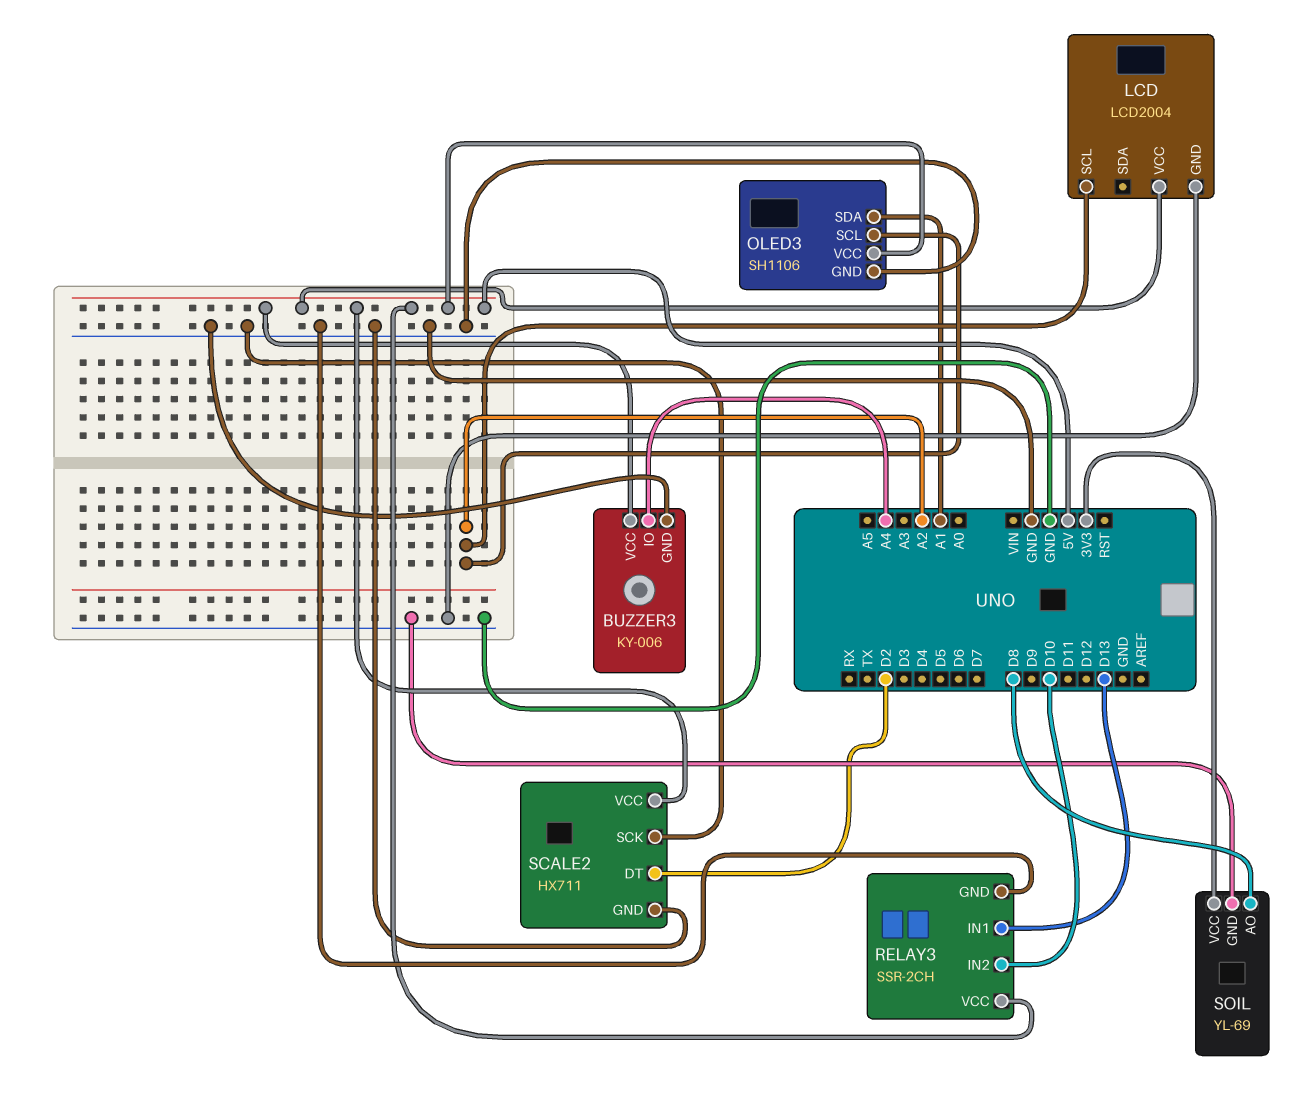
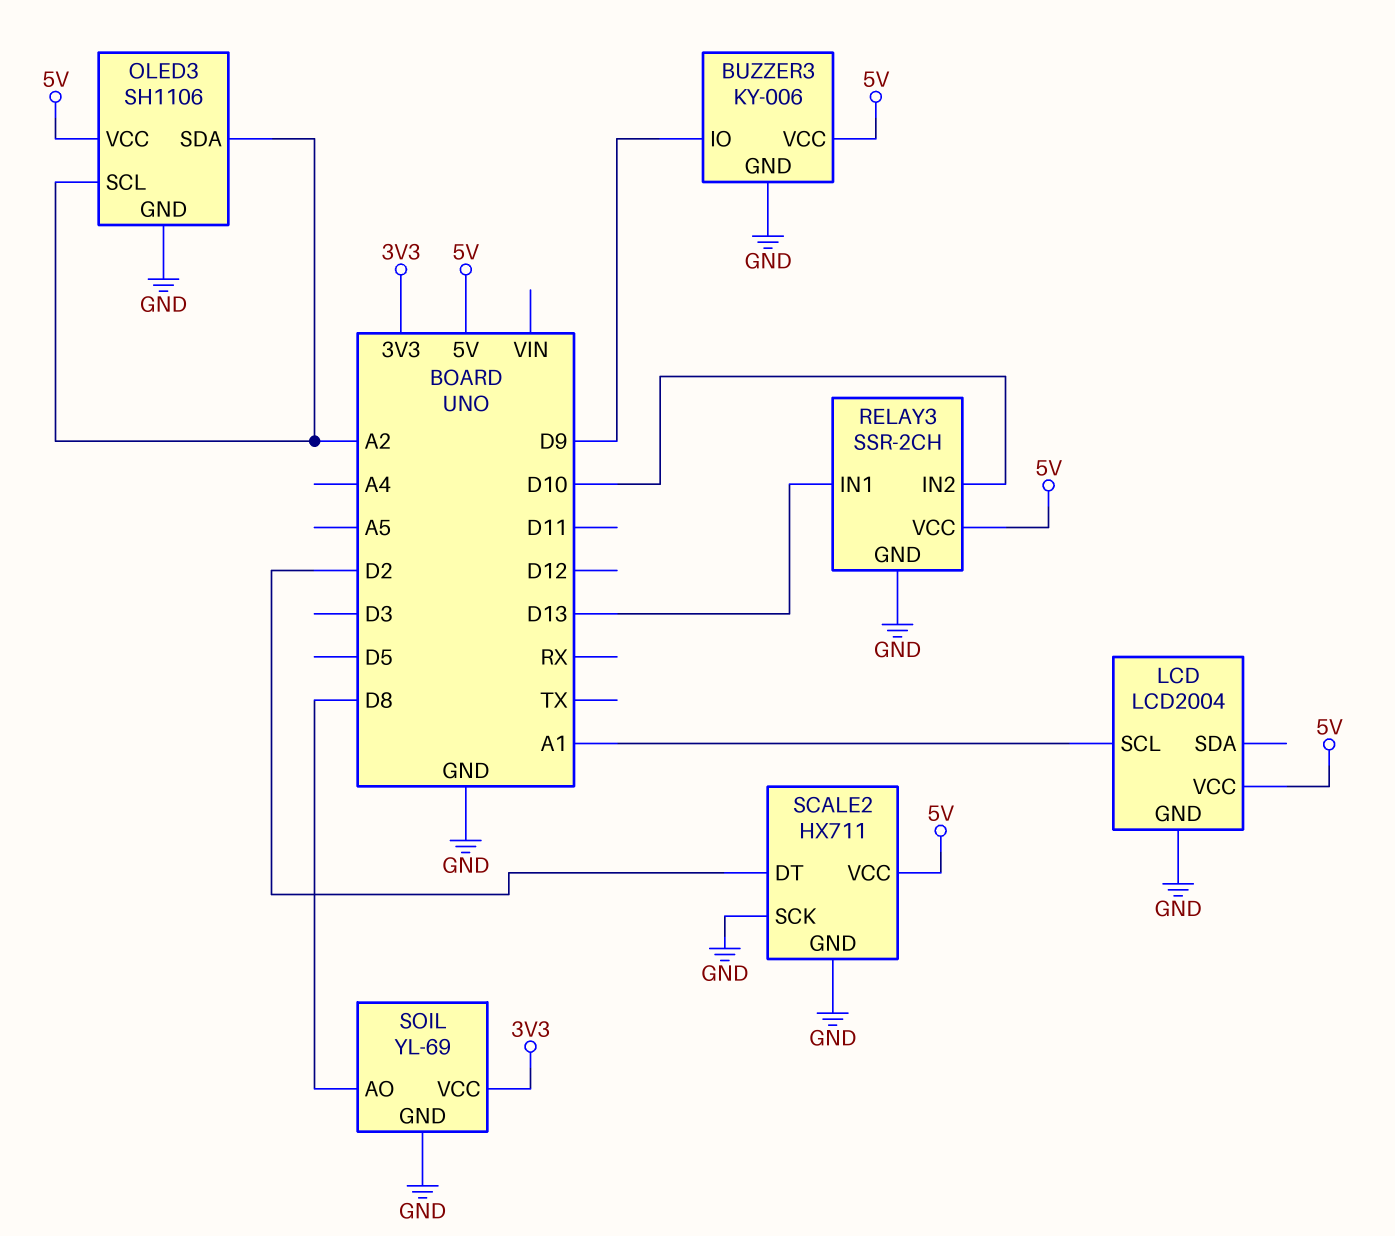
BUZZER3 pin IO: A4 -> D9
LCD pin SCL: A2 -> A1
OLED3 pin SDA: A1 -> A2

